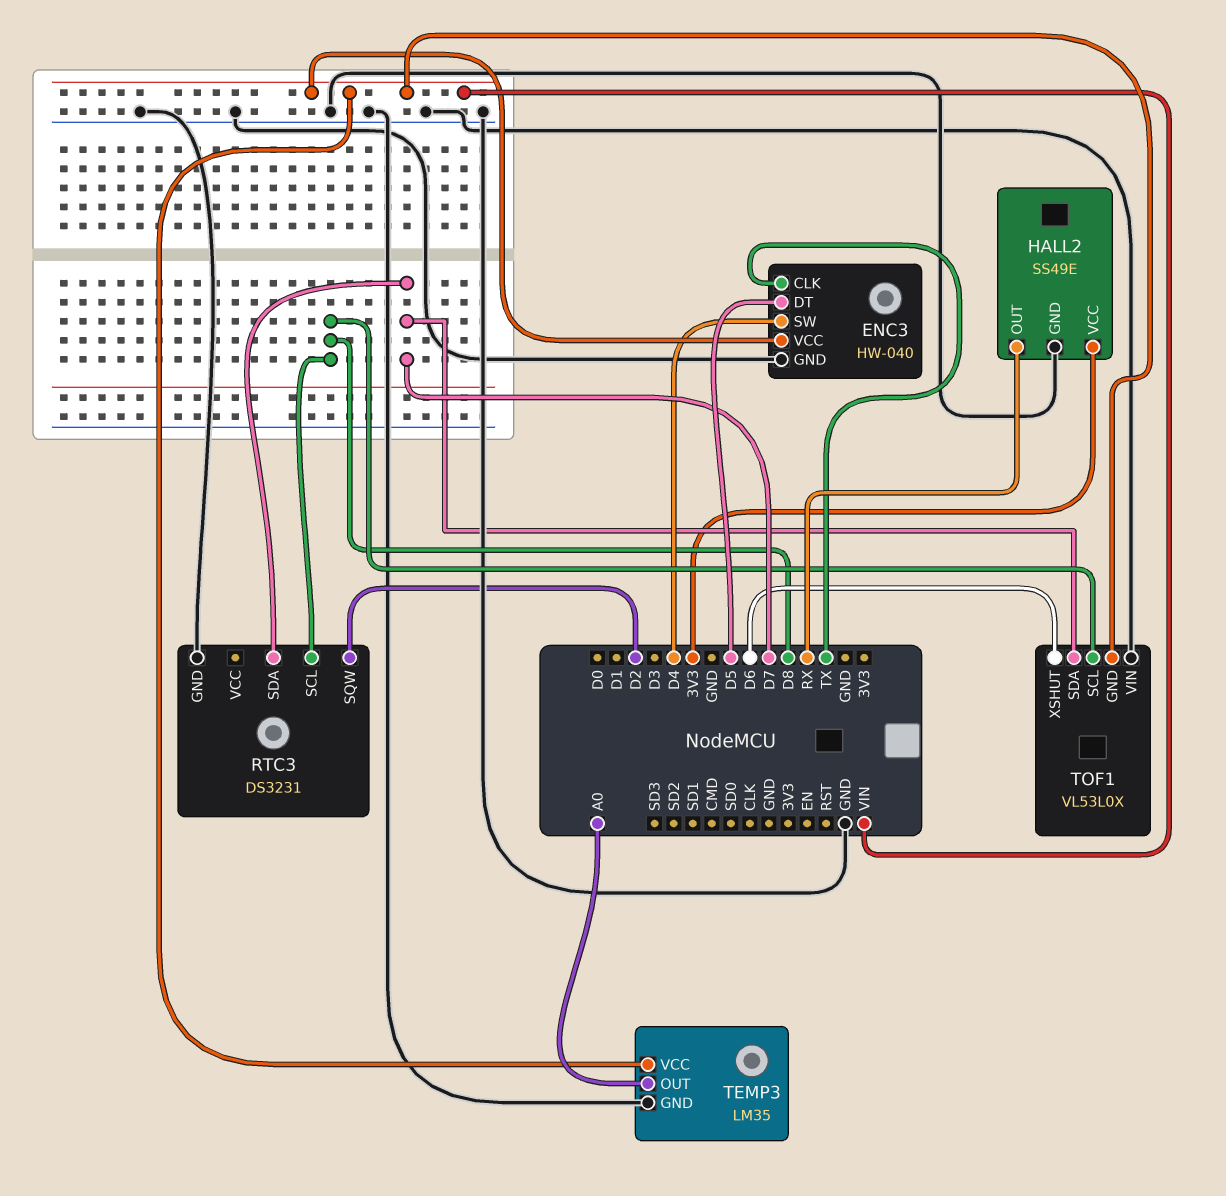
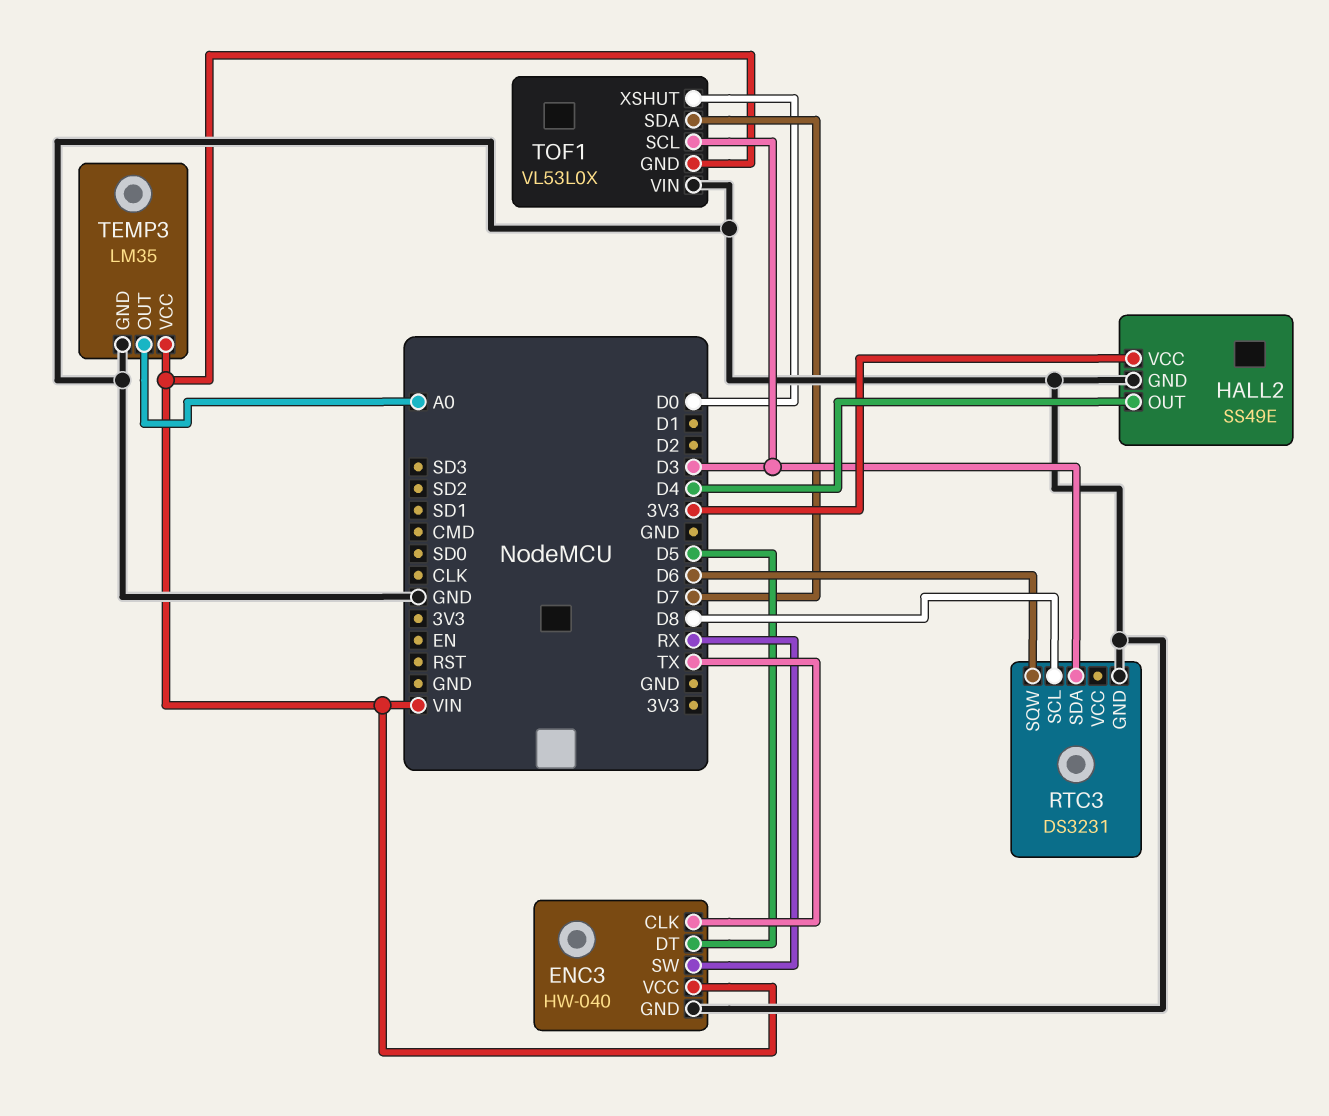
ENC3 pin SW: D4 -> RX
HALL2 pin OUT: RX -> D4
RTC3 pin SDA: D7 -> D3
RTC3 pin SQW: D2 -> D6
TOF1 pin SCL: D8 -> D3
TOF1 pin XSHUT: D6 -> D0

